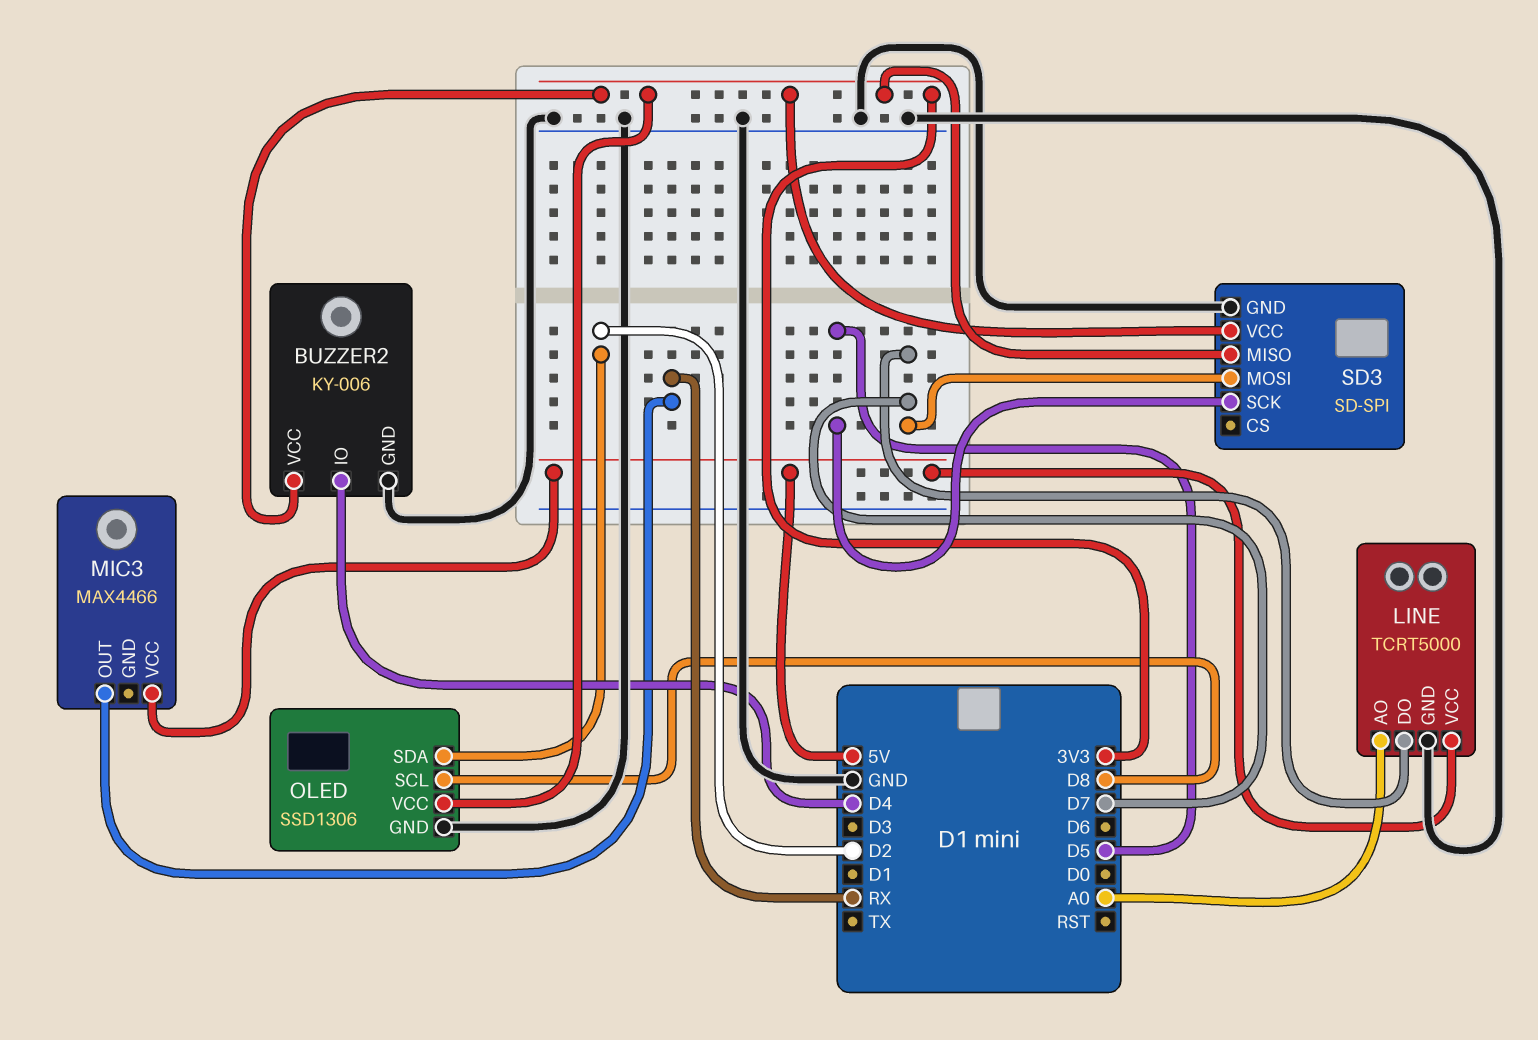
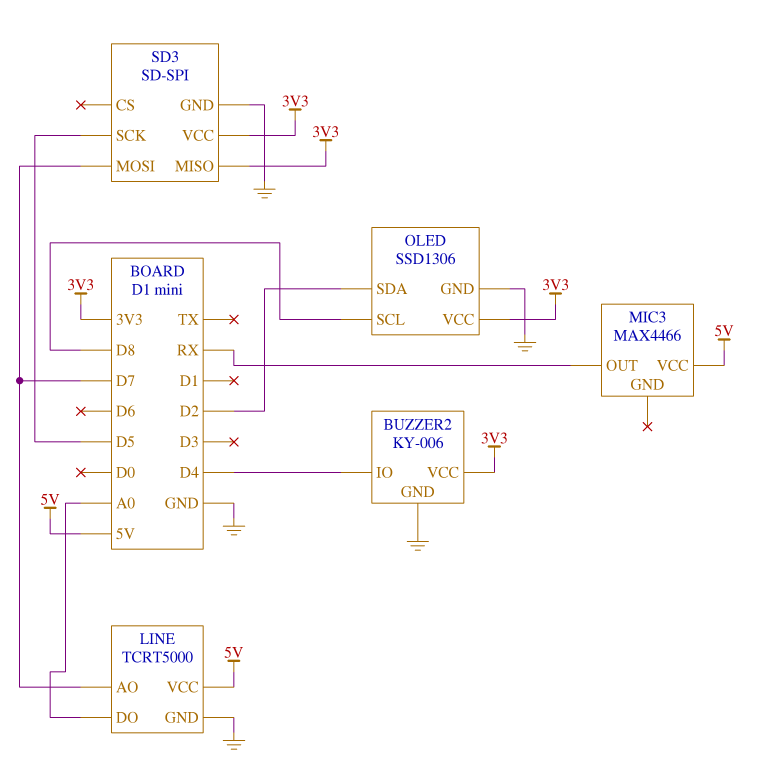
LINE pin AO: A0 -> D7
LINE pin DO: D7 -> A0

